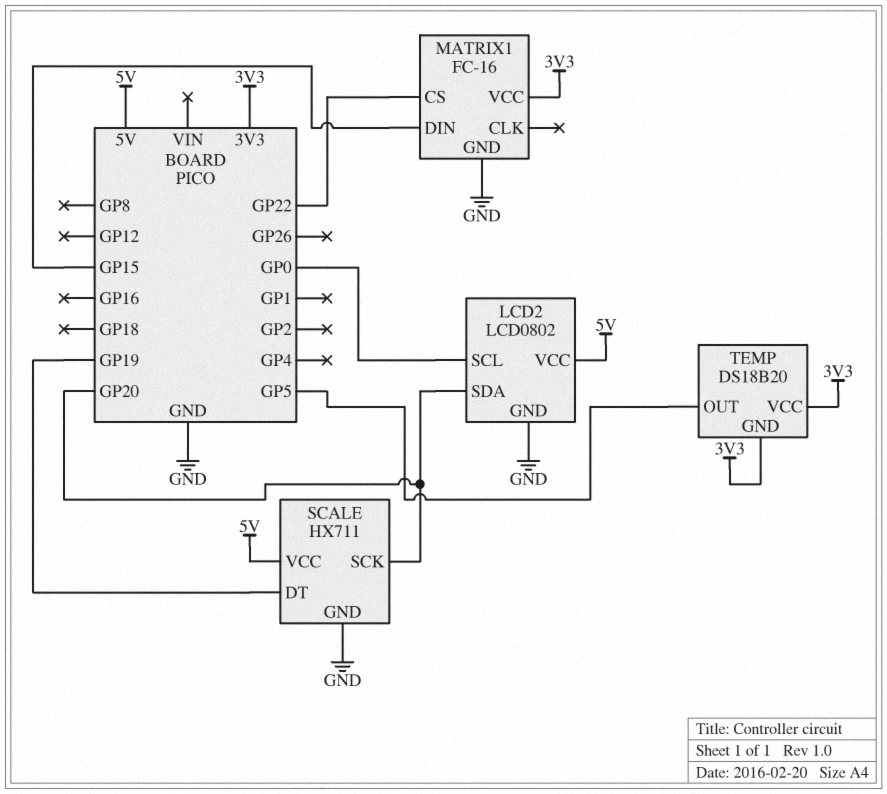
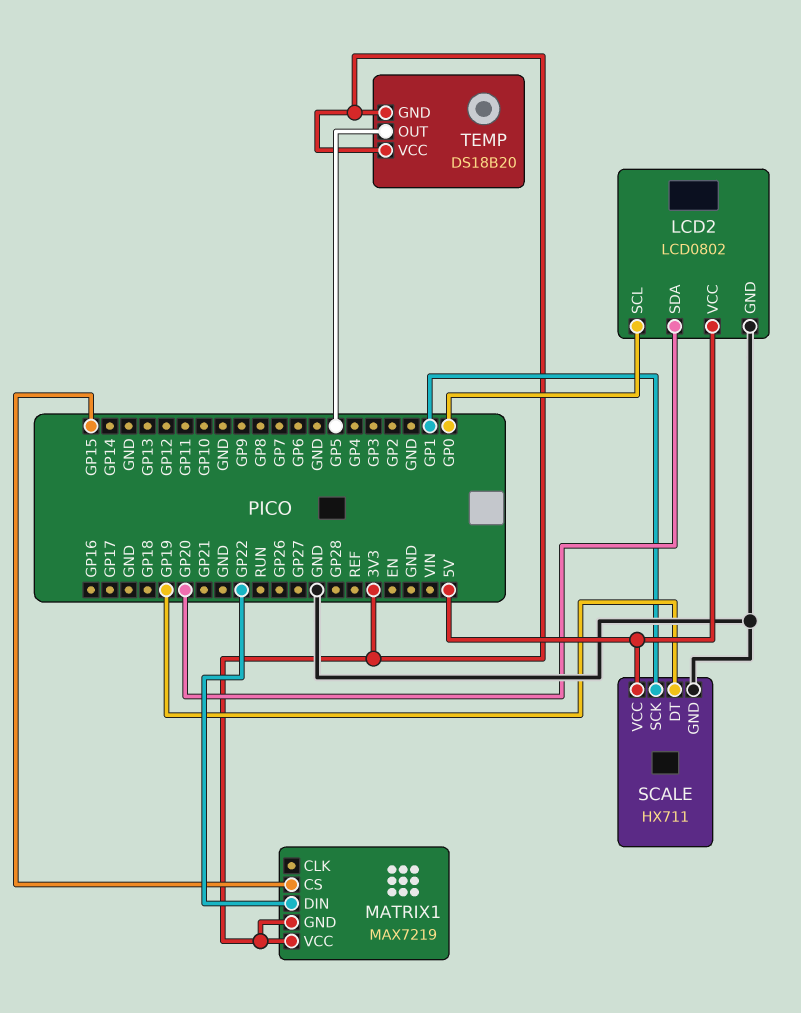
MATRIX1: FC-16 -> MAX7219
MATRIX1 pin CS: GP22 -> GP15
MATRIX1 pin DIN: GP15 -> GP22
MATRIX1 pin GND: GND -> 3V3
SCALE pin SCK: GP20 -> GP1

